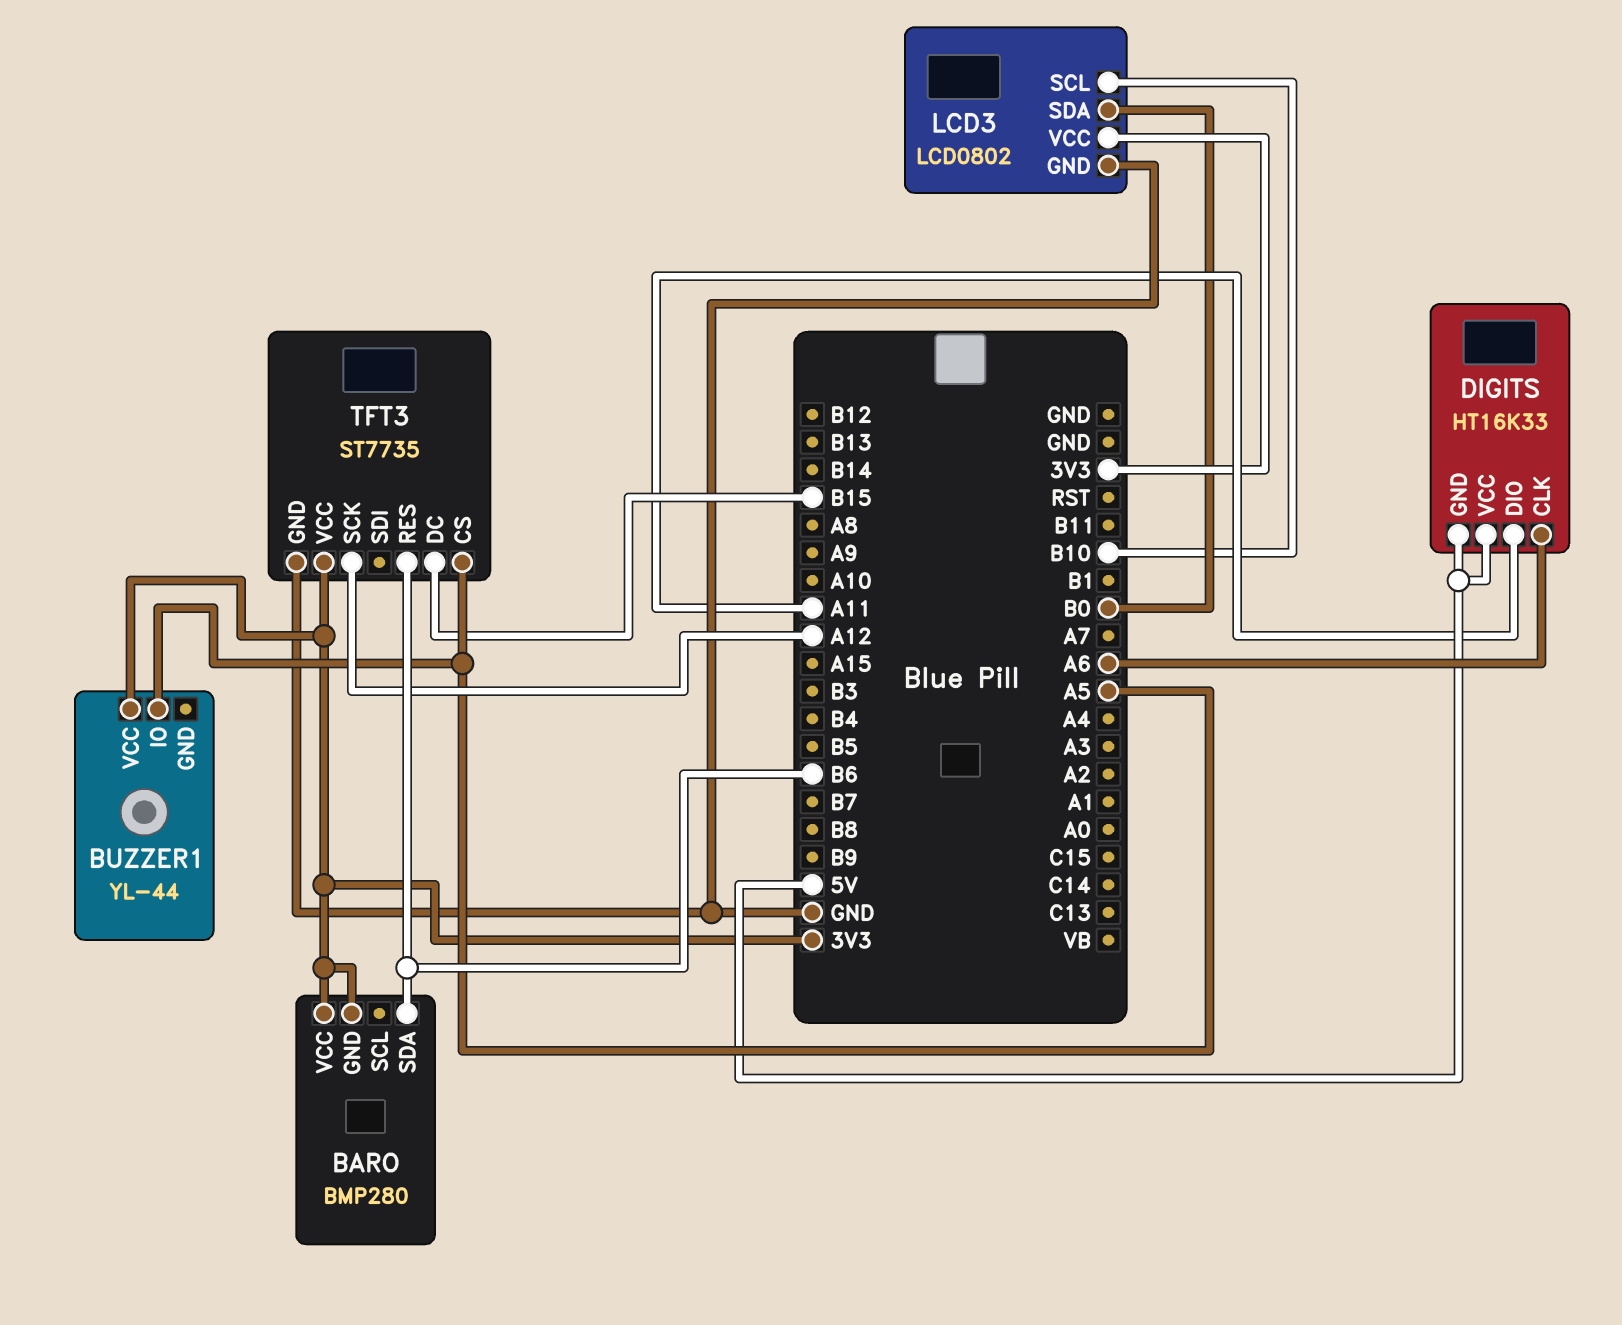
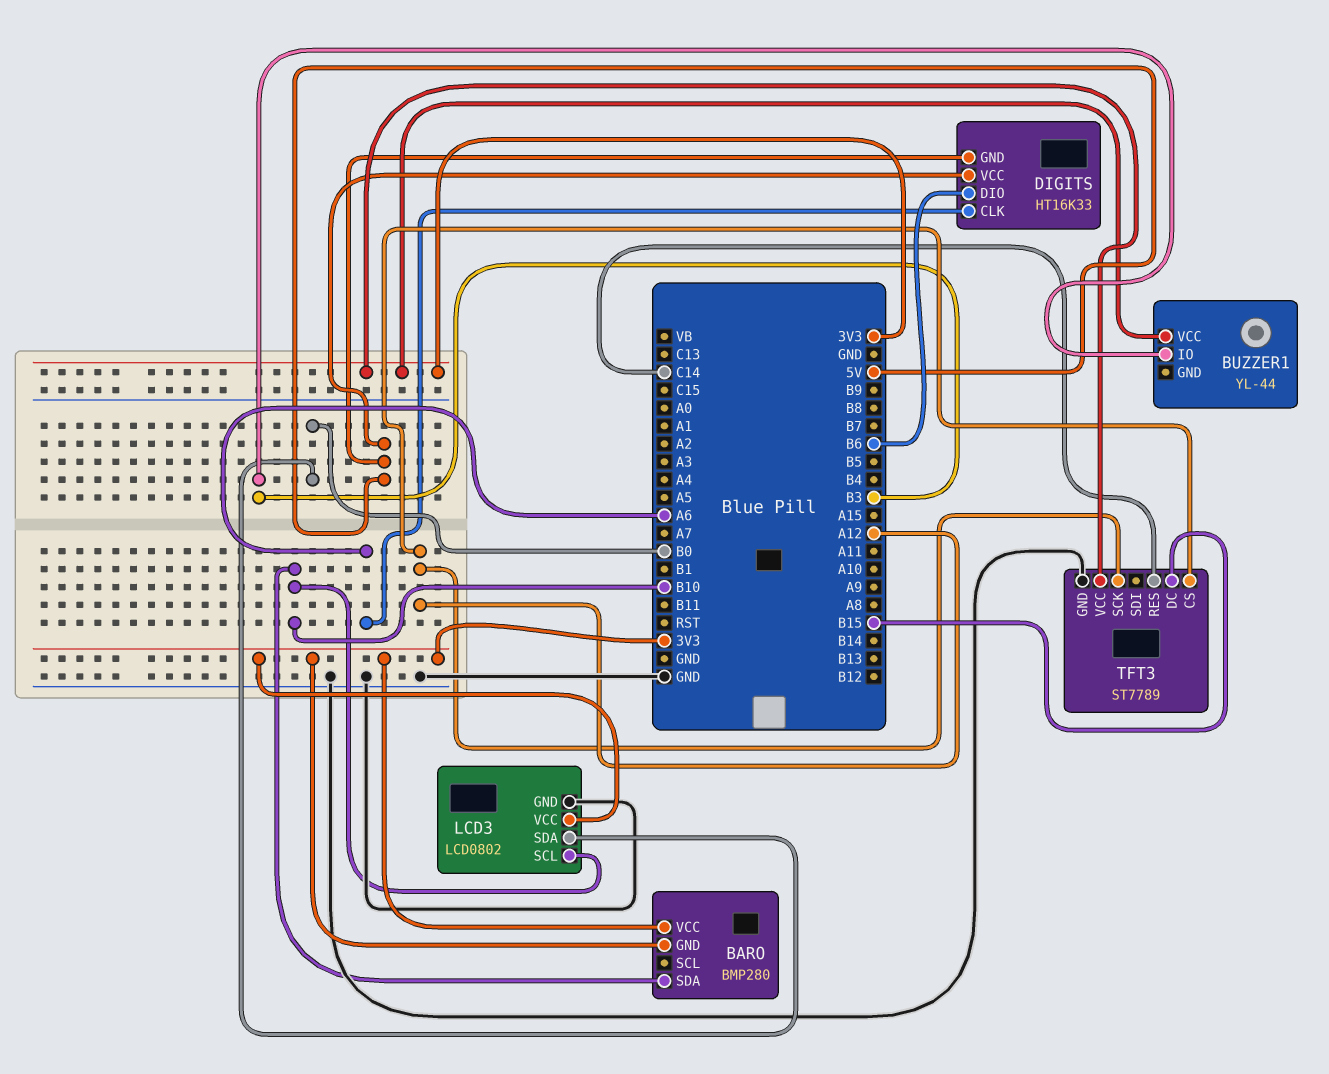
BARO pin SDA: B6 -> B10
BUZZER1 pin IO: A5 -> B3
DIGITS pin DIO: A11 -> B6
TFT3: ST7735 -> ST7789
TFT3 pin CS: A5 -> A12
TFT3 pin RES: B6 -> C14

